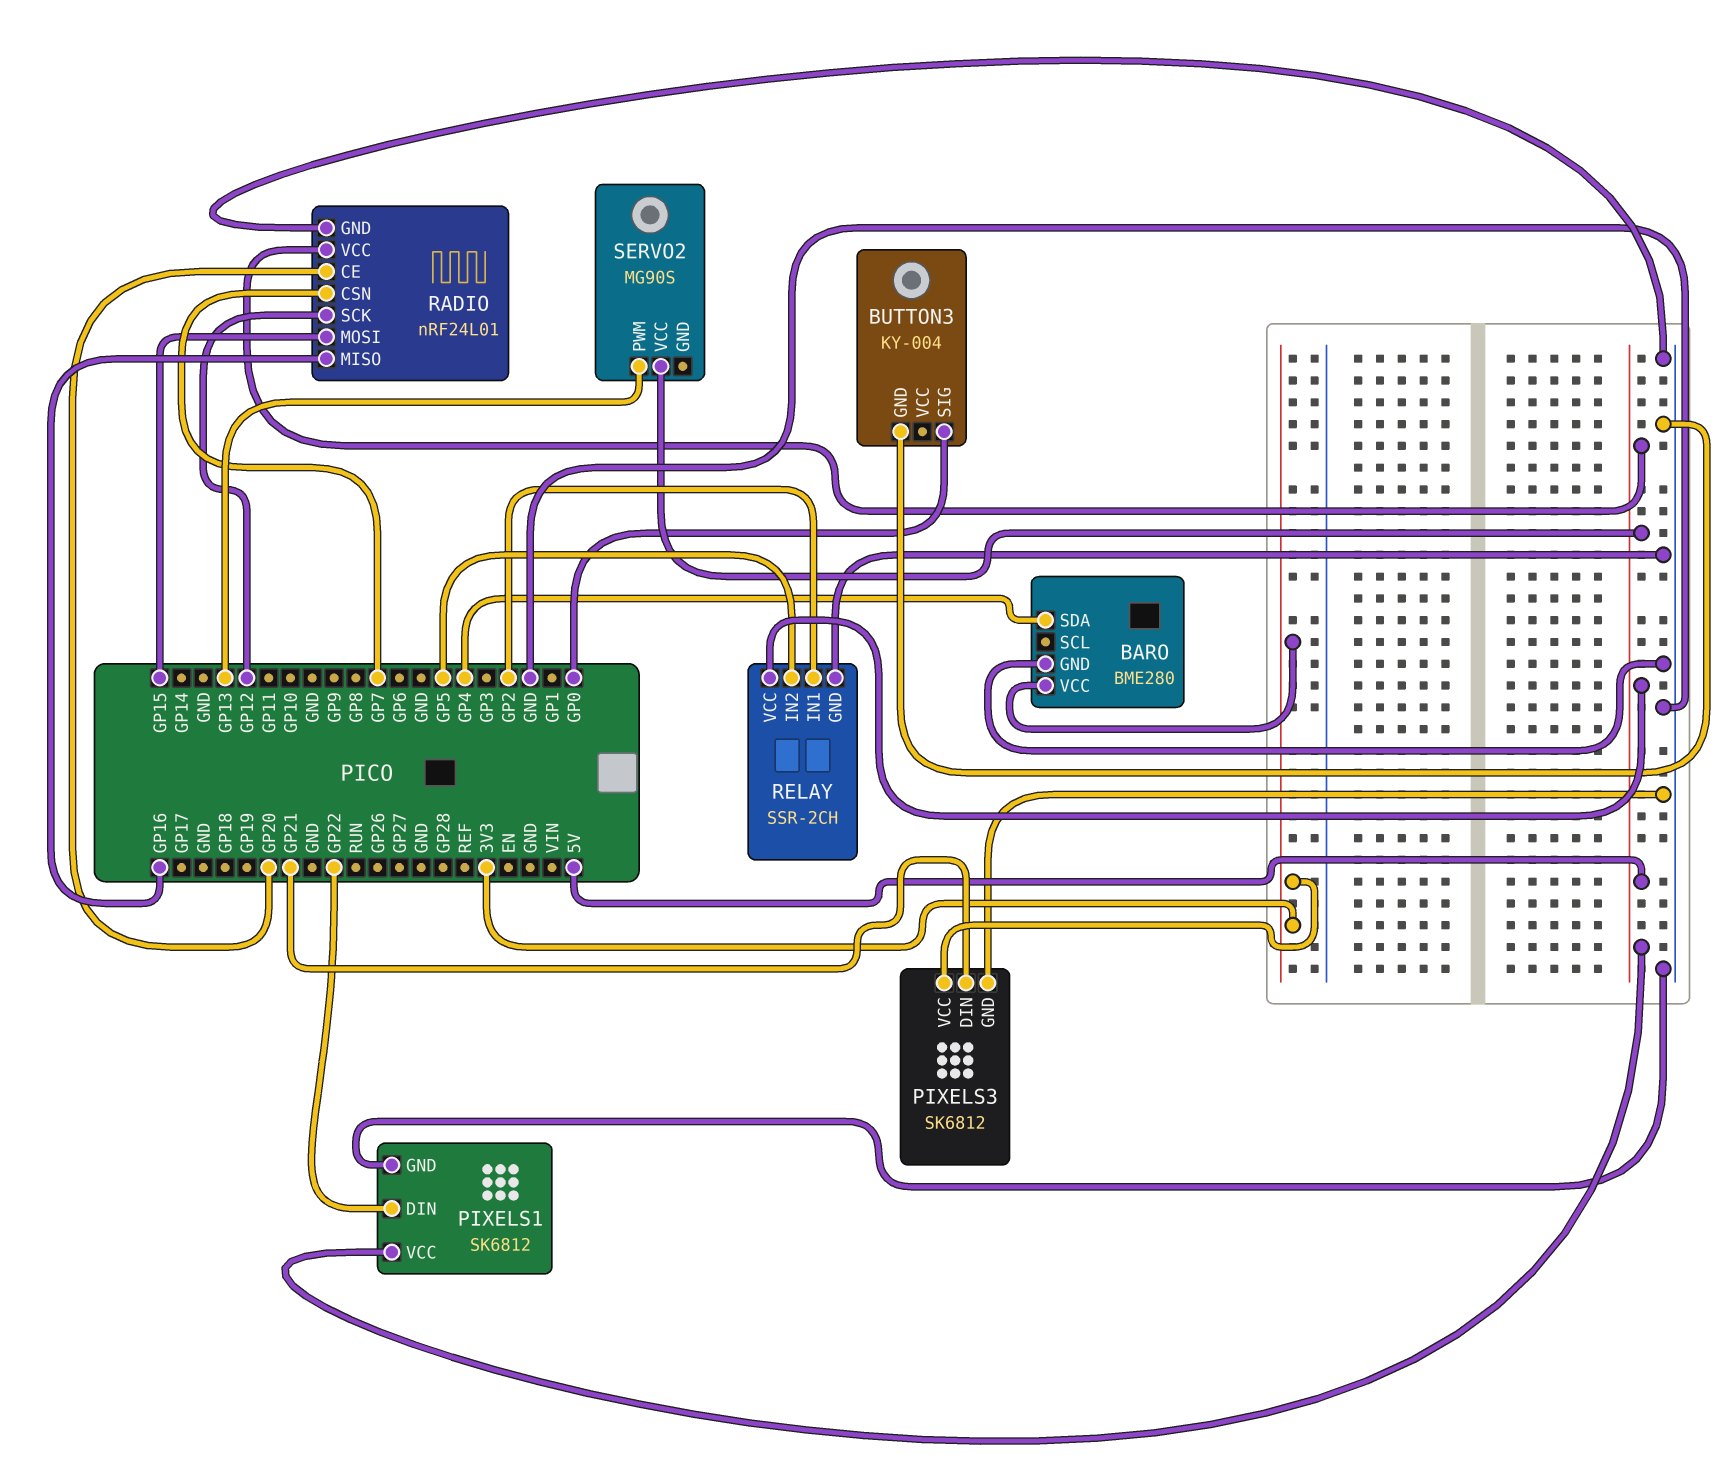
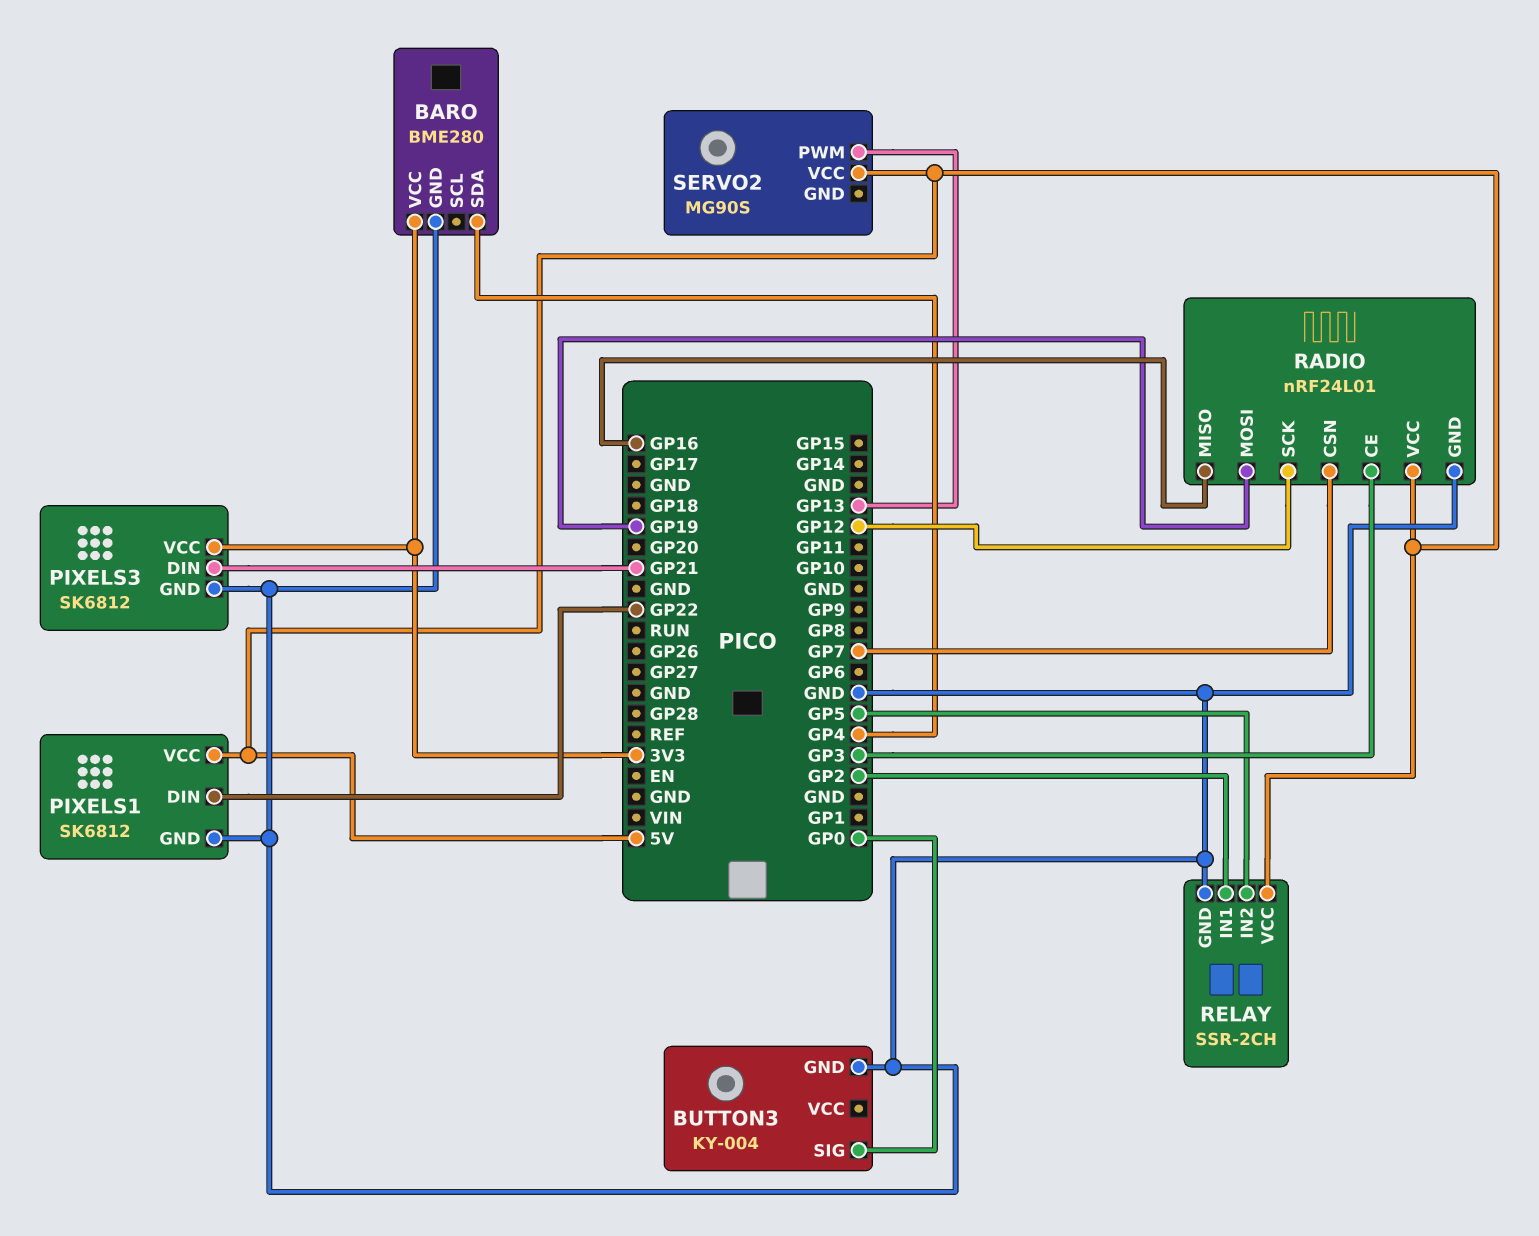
RADIO pin CE: GP20 -> GP3
RADIO pin MOSI: GP15 -> GP19

